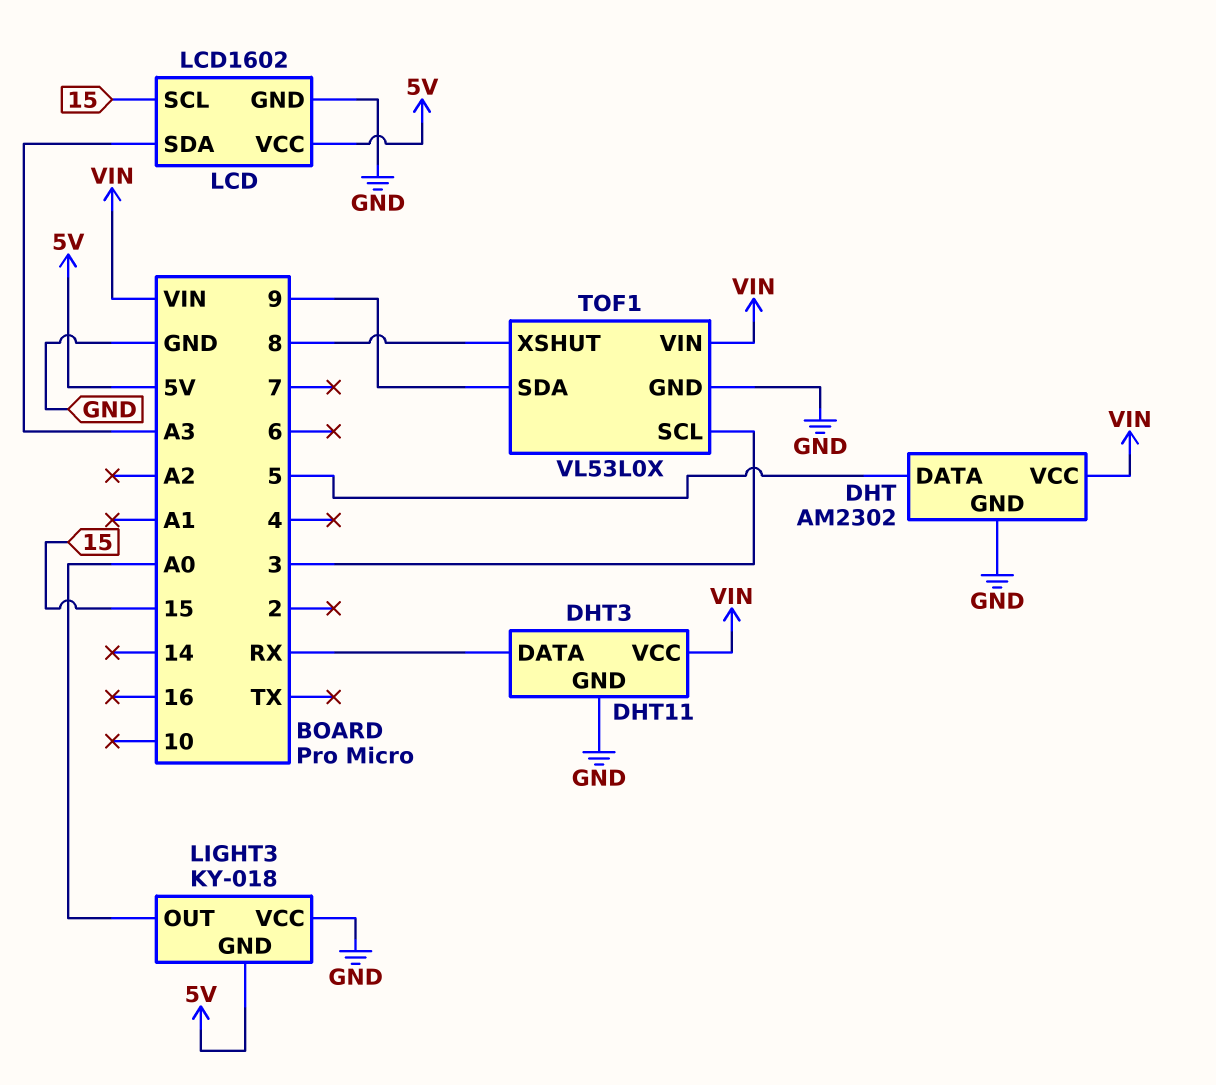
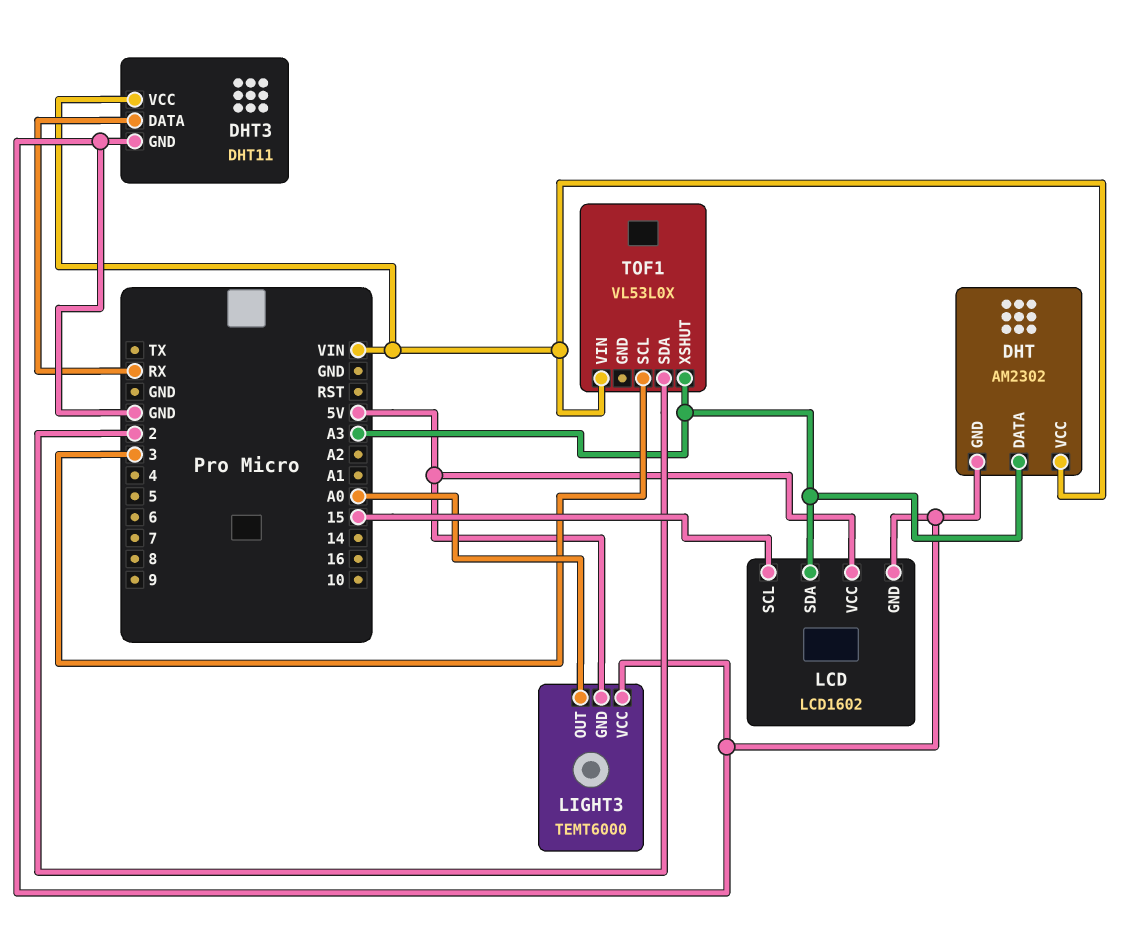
DHT pin DATA: 5 -> A3
LIGHT3: KY-018 -> TEMT6000
TOF1 pin GND: GND -> none
TOF1 pin SDA: 9 -> 2
TOF1 pin XSHUT: 8 -> A3

